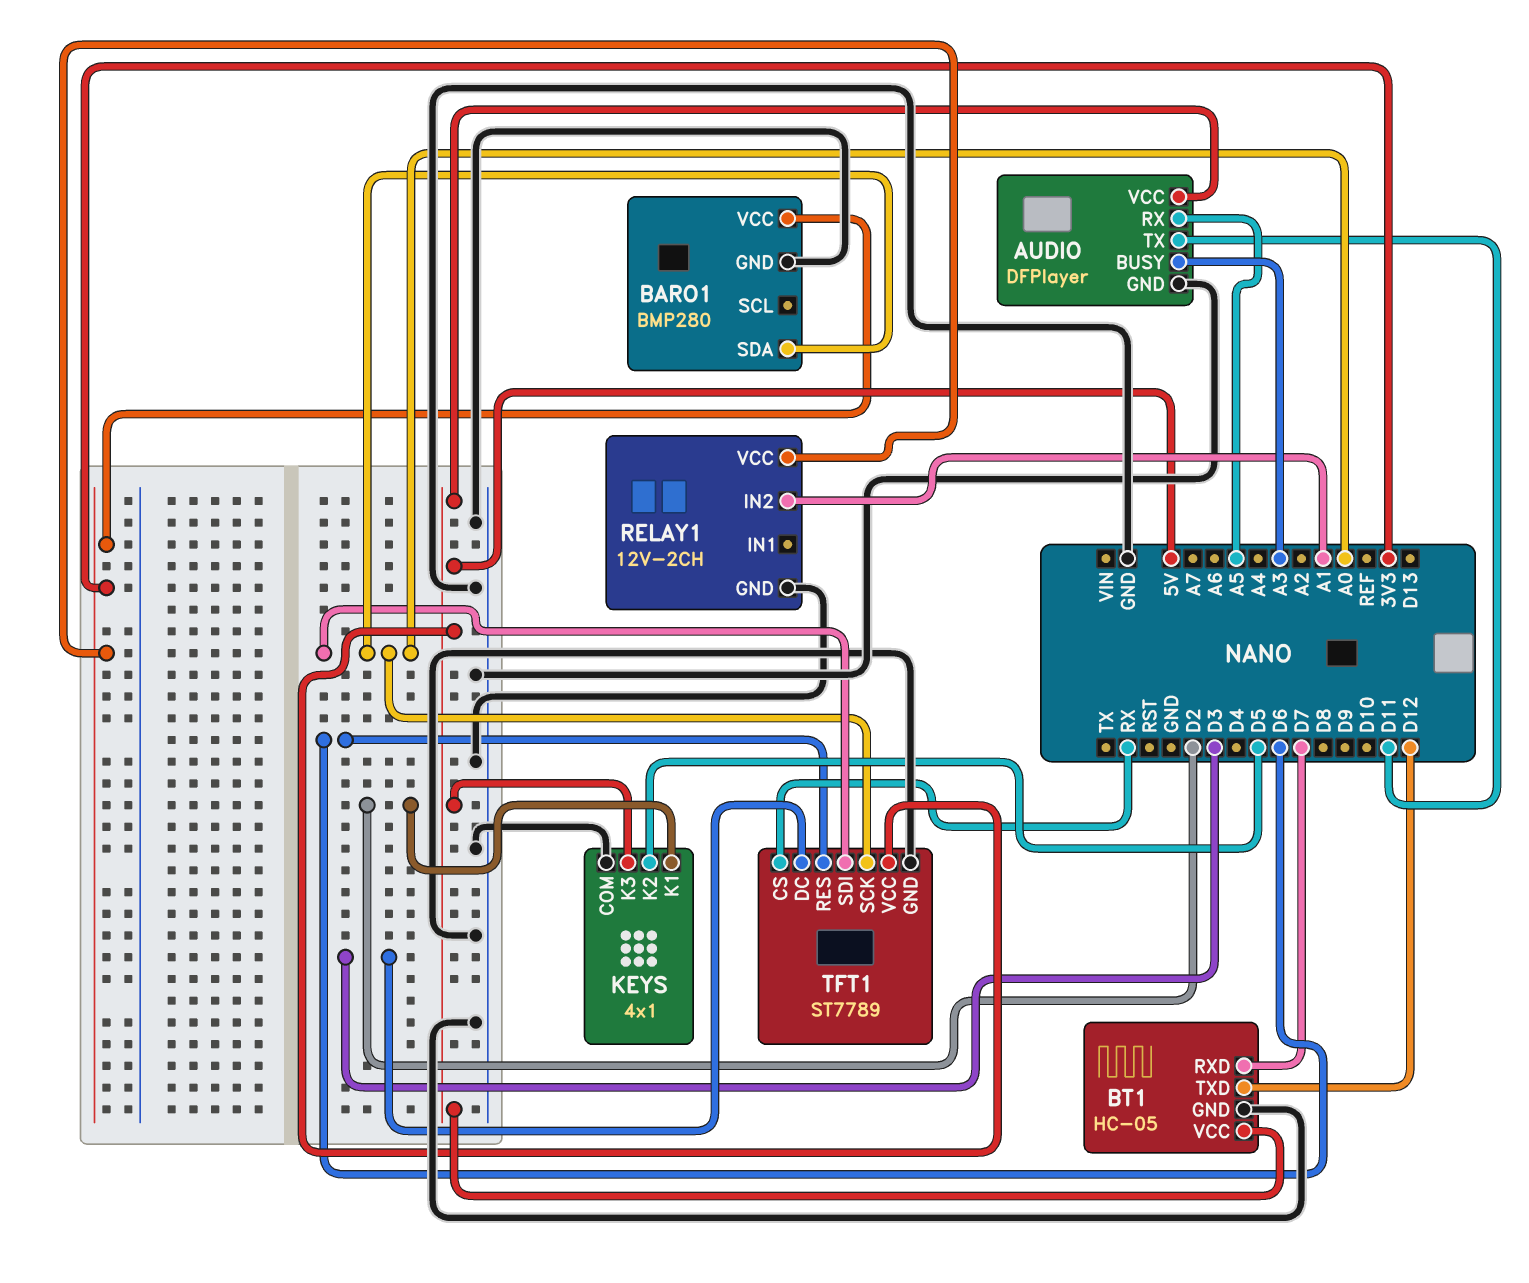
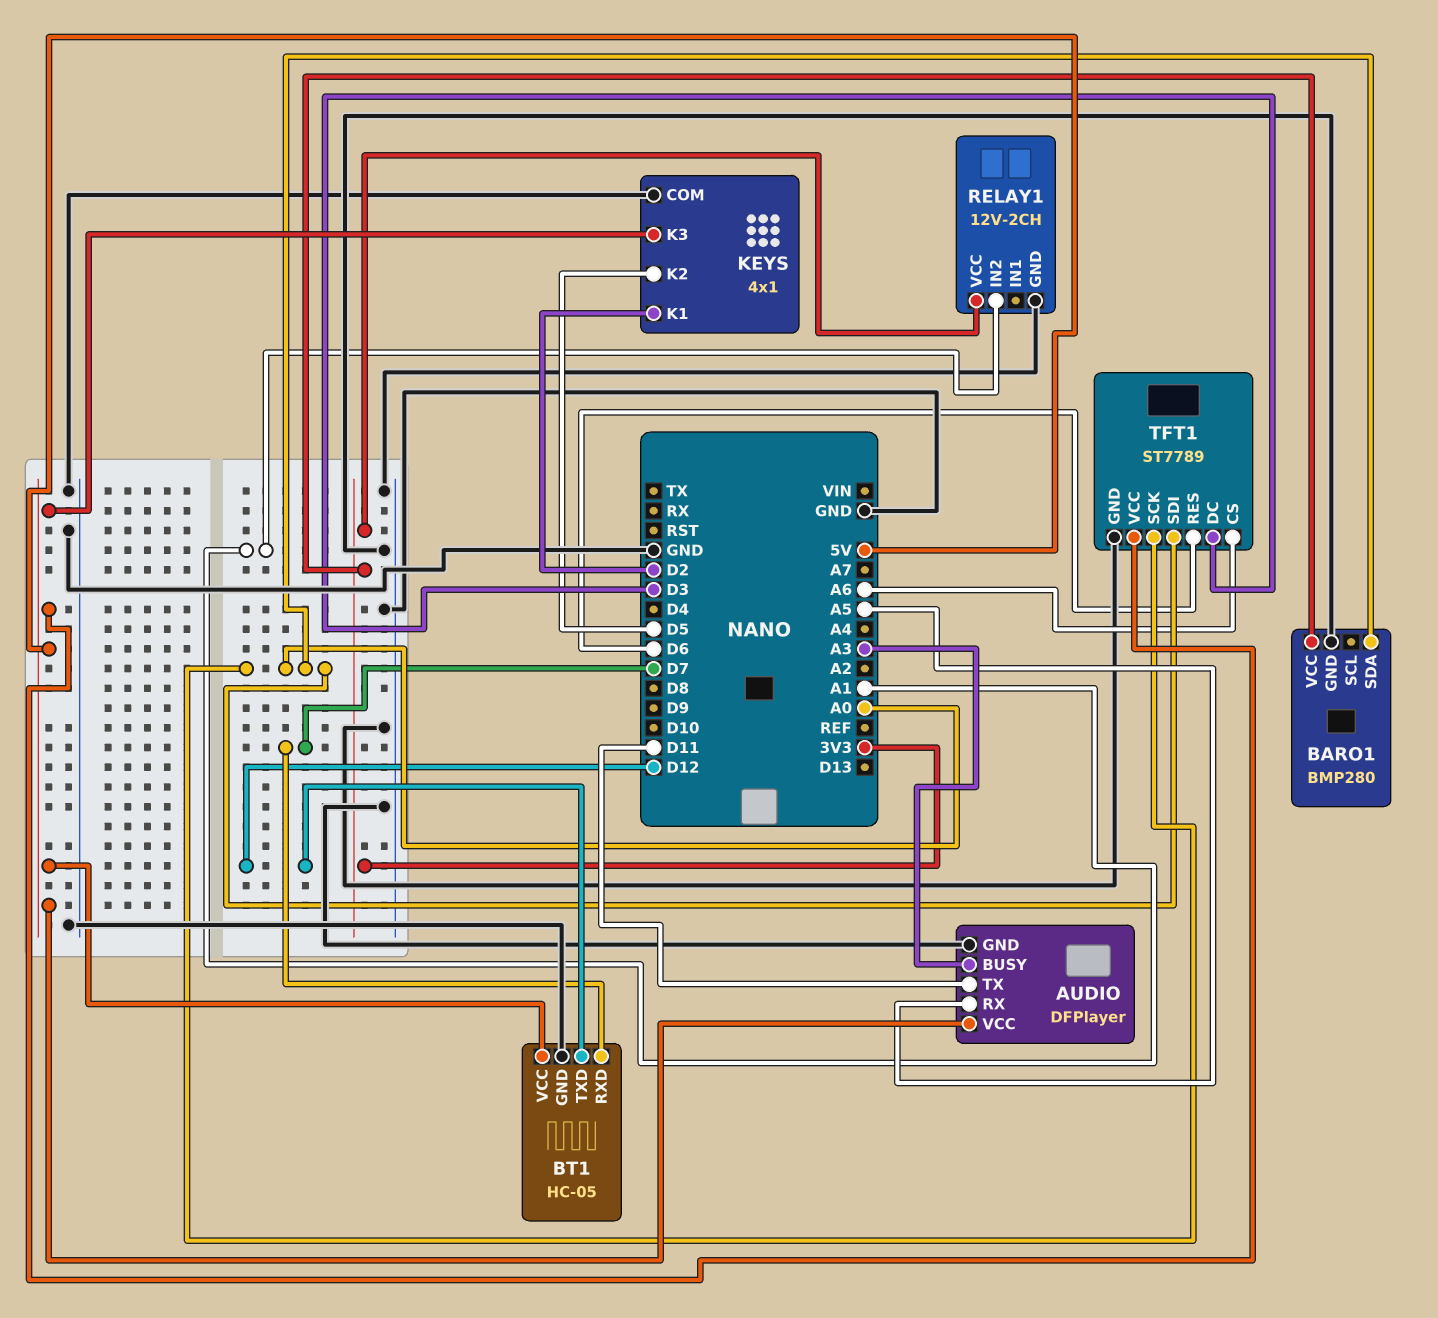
TFT1 pin CS: RX -> A6

